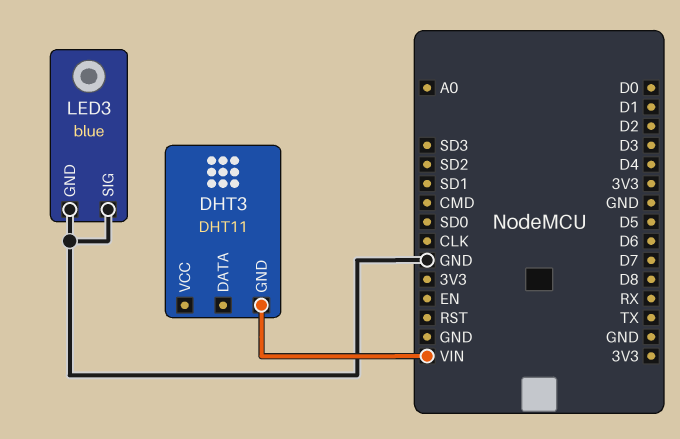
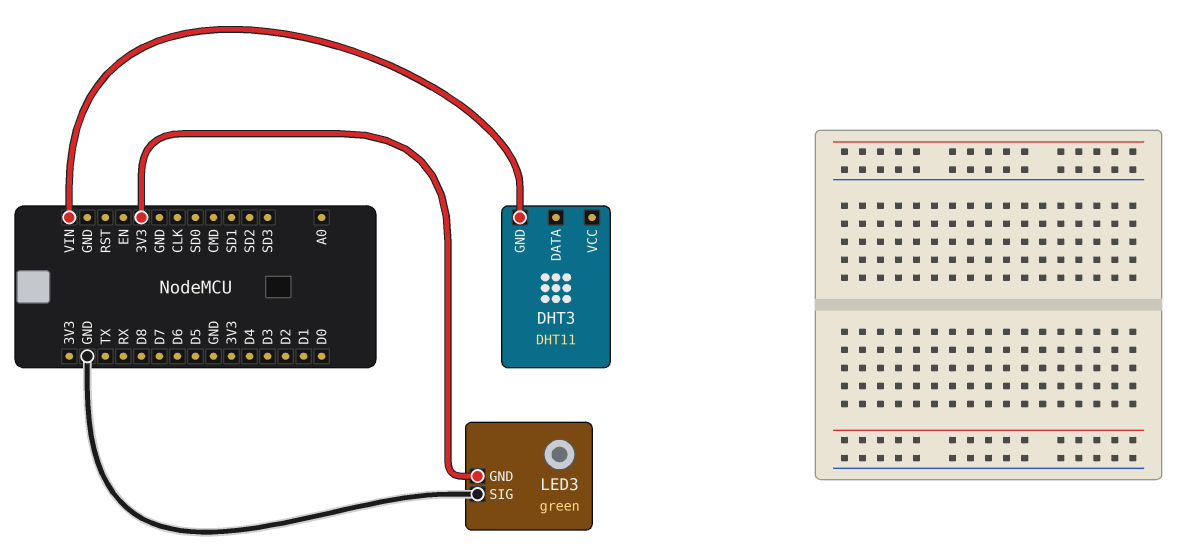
LED3: blue -> green
LED3 pin GND: GND -> 3V3

